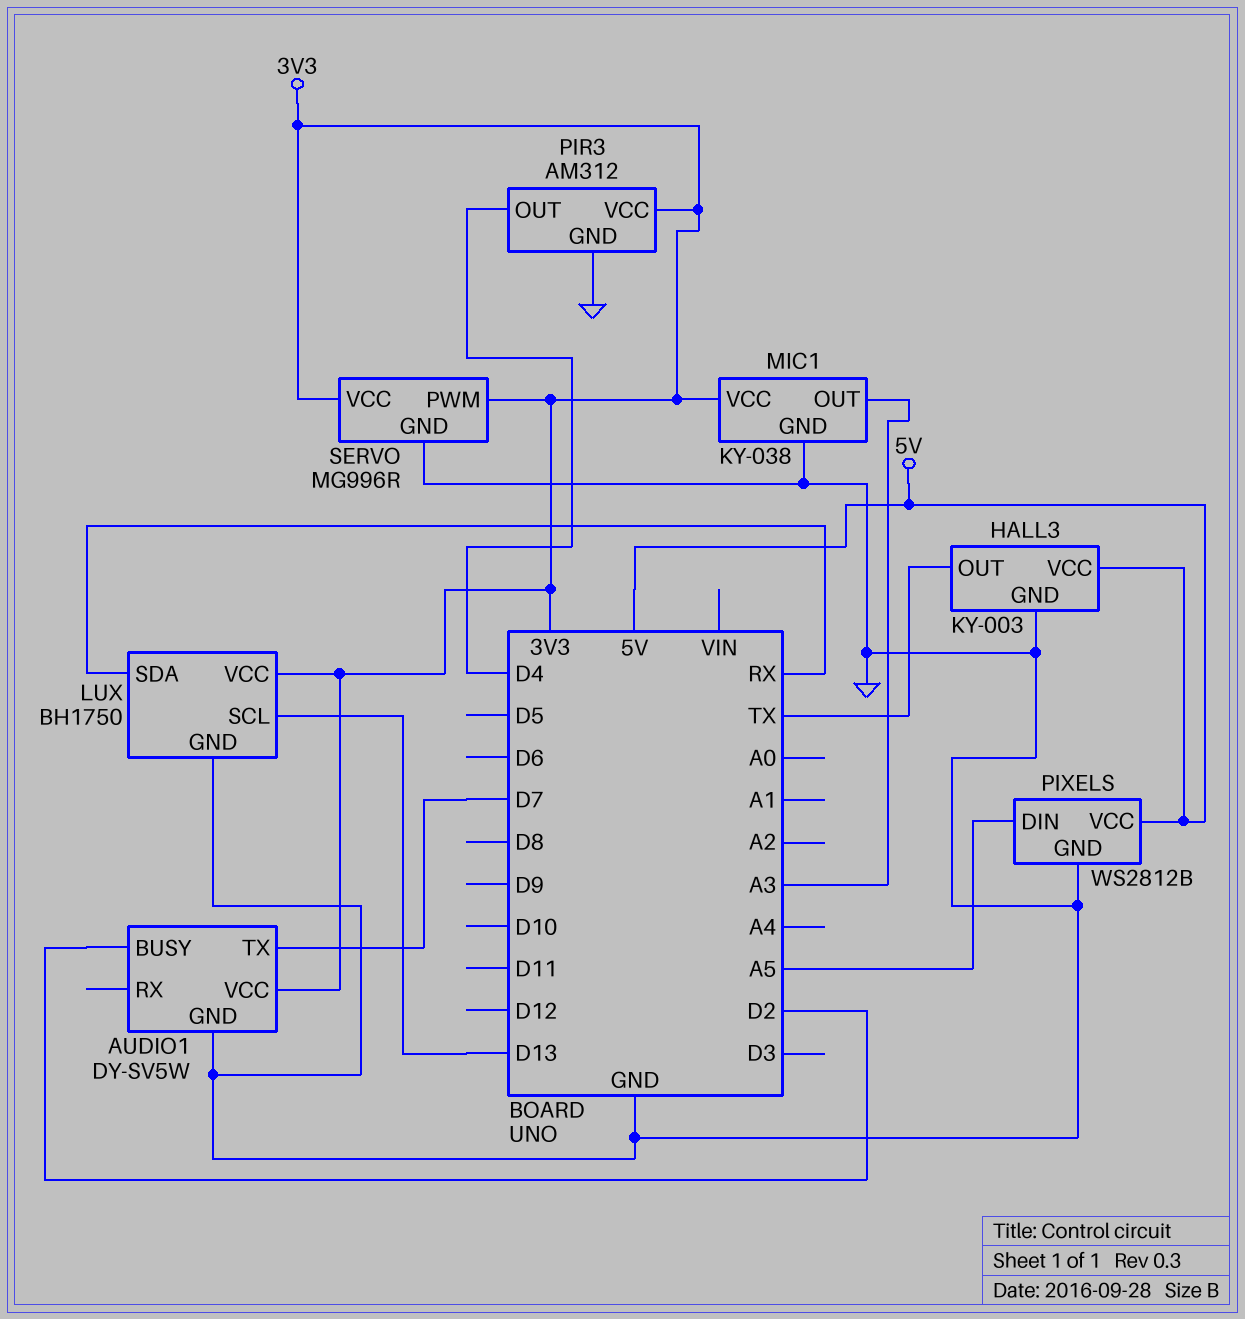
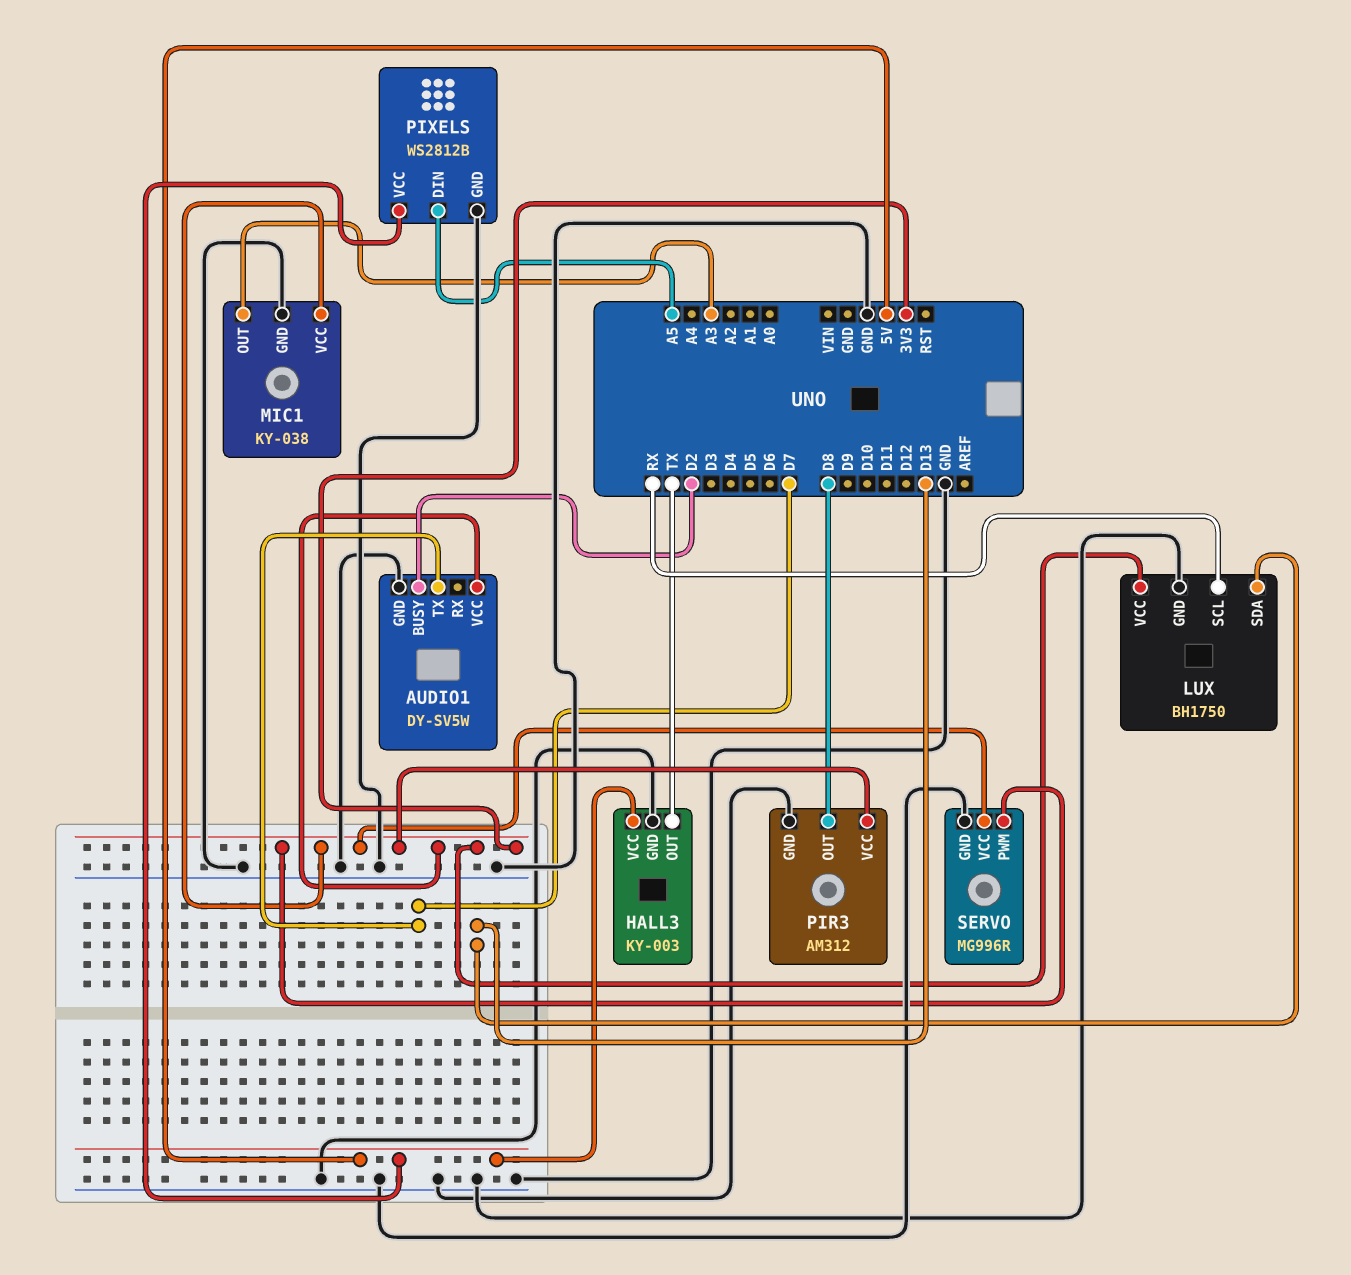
LUX pin SCL: D13 -> RX
LUX pin SDA: RX -> D13
PIR3 pin OUT: D4 -> D8

